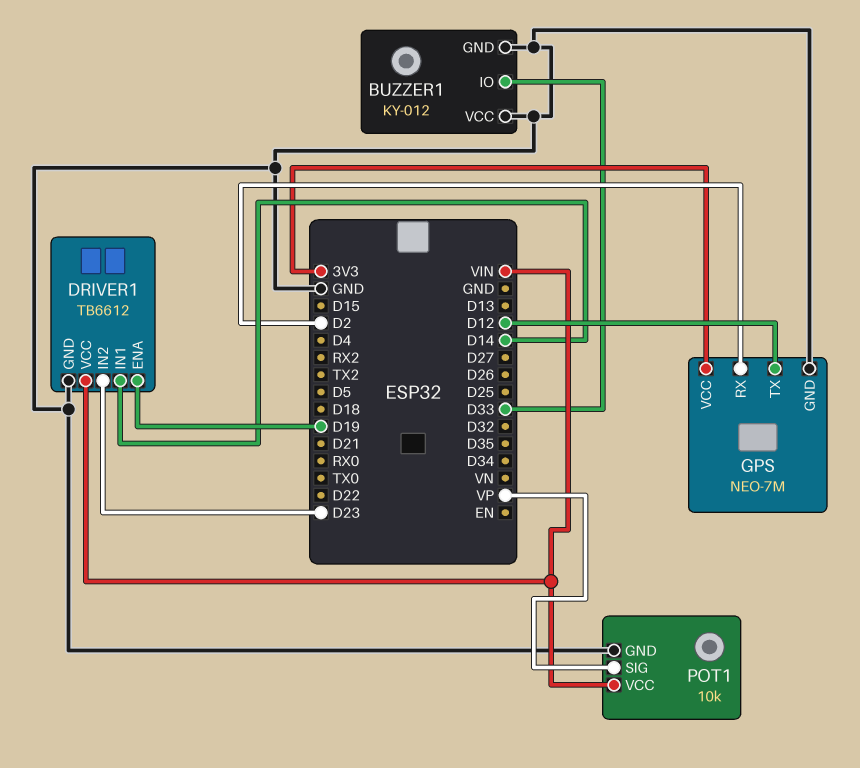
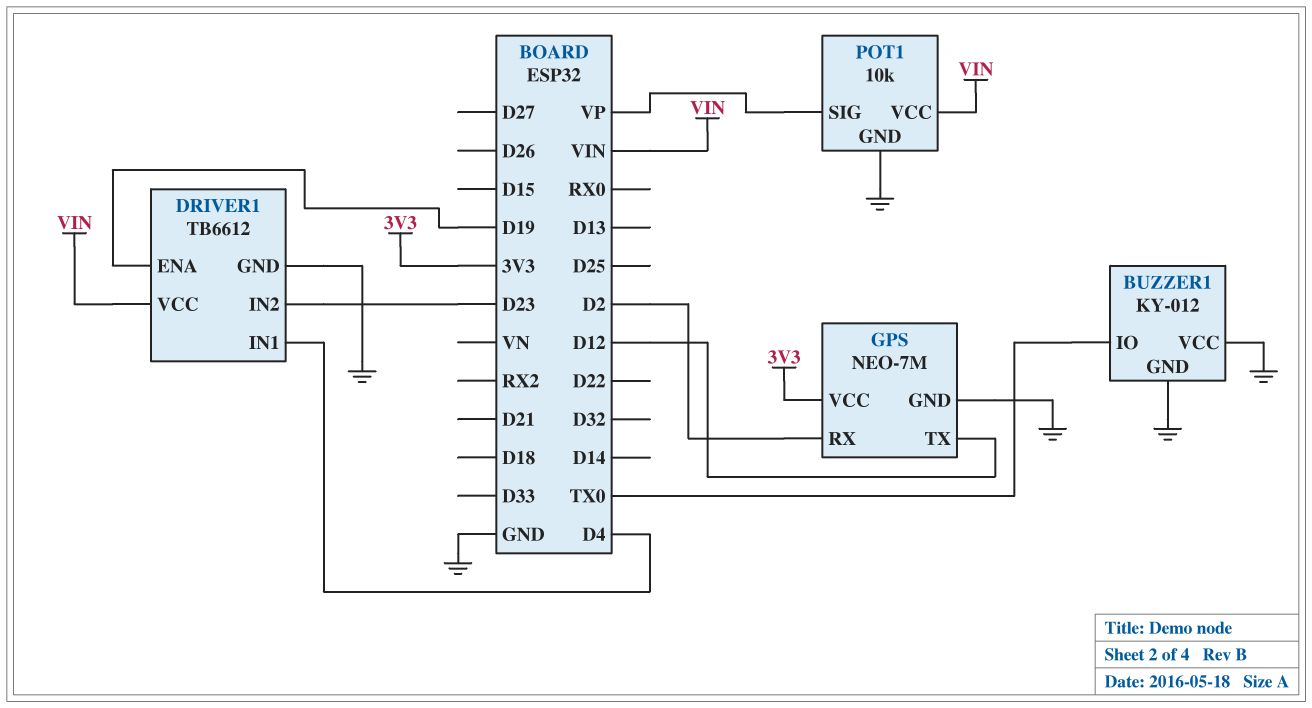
BUZZER1 pin IO: D33 -> TX0
DRIVER1 pin IN1: D14 -> D4

